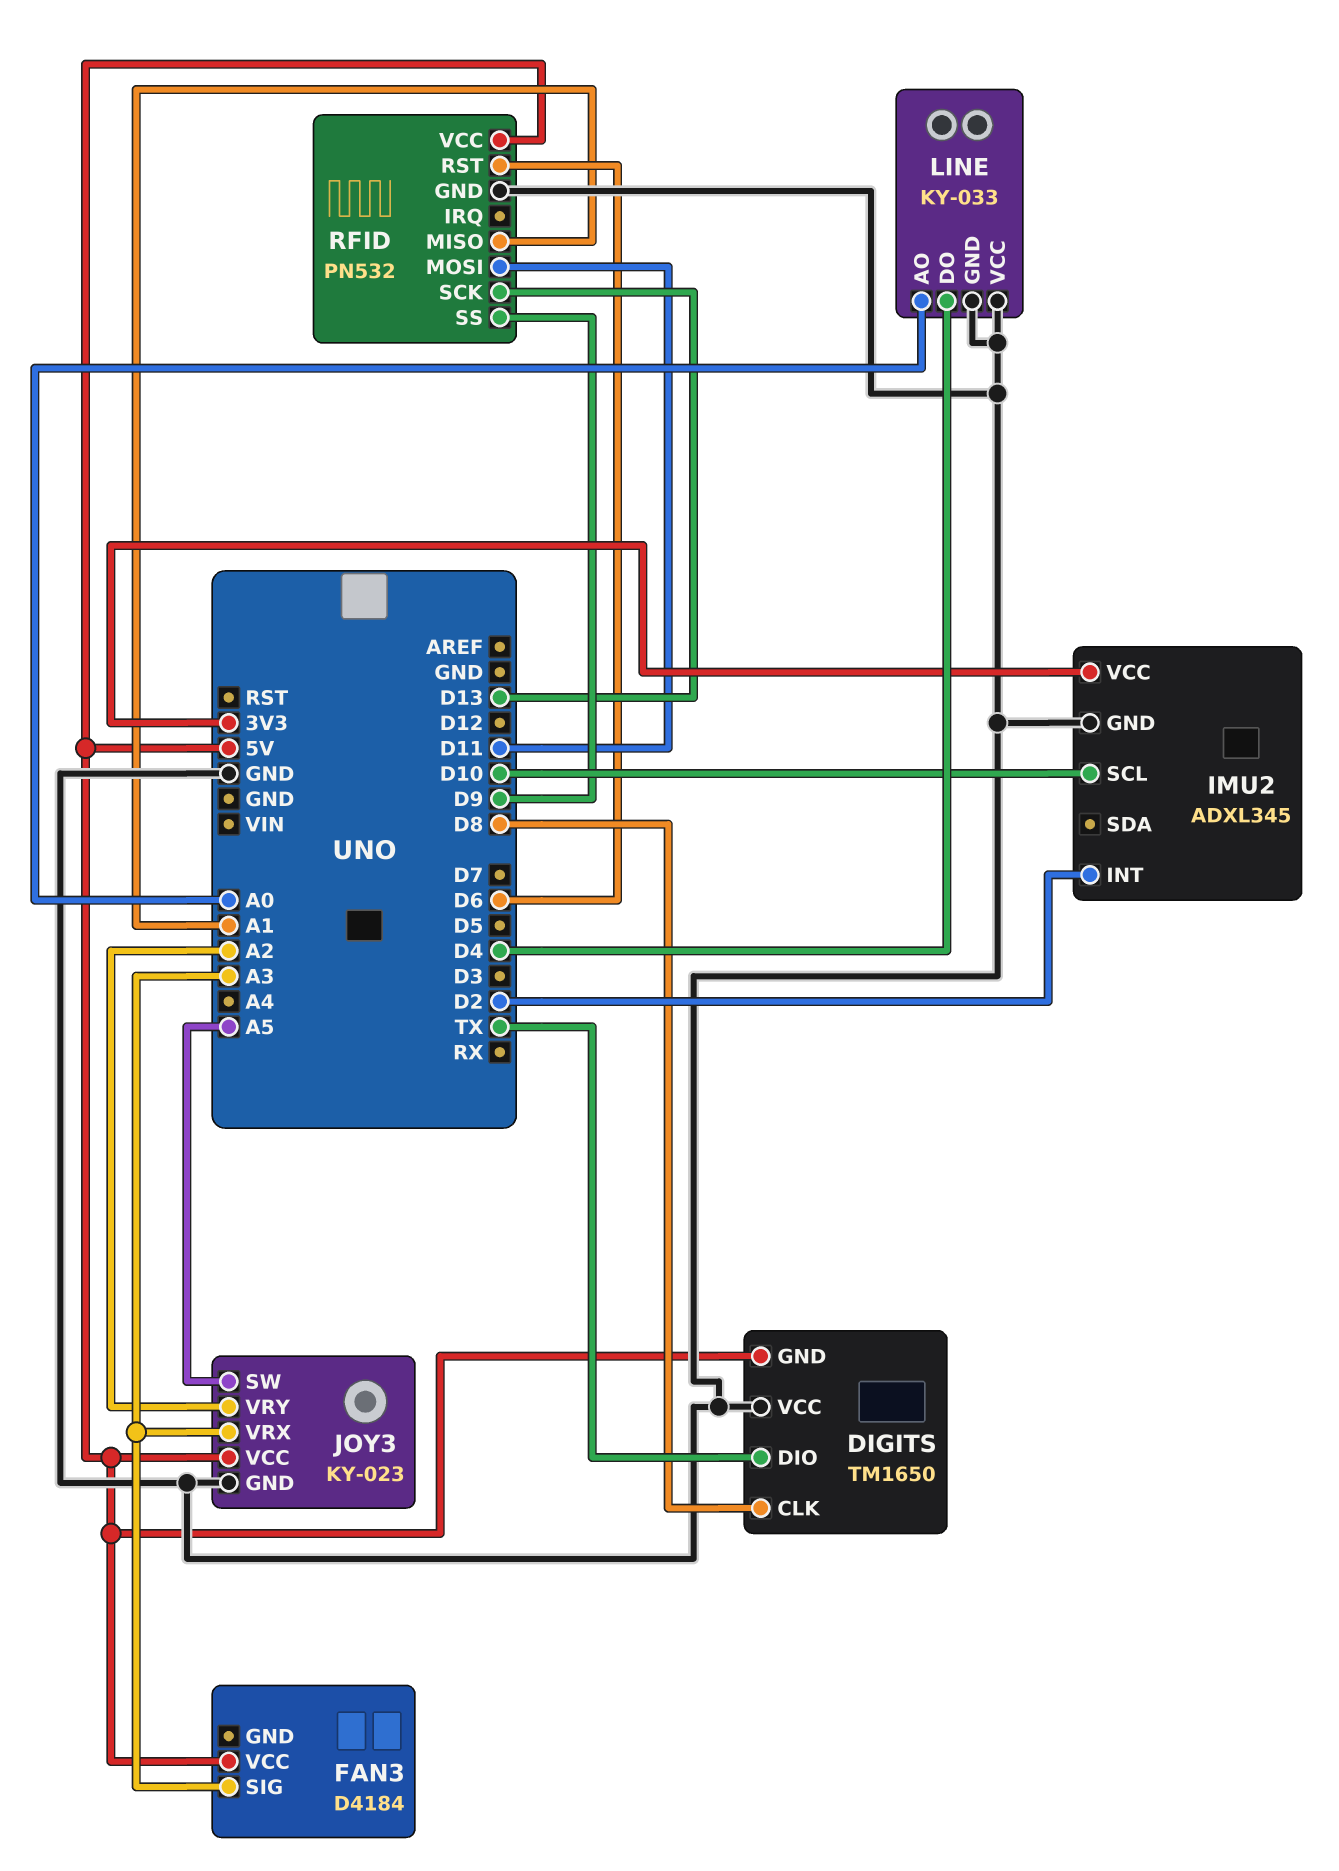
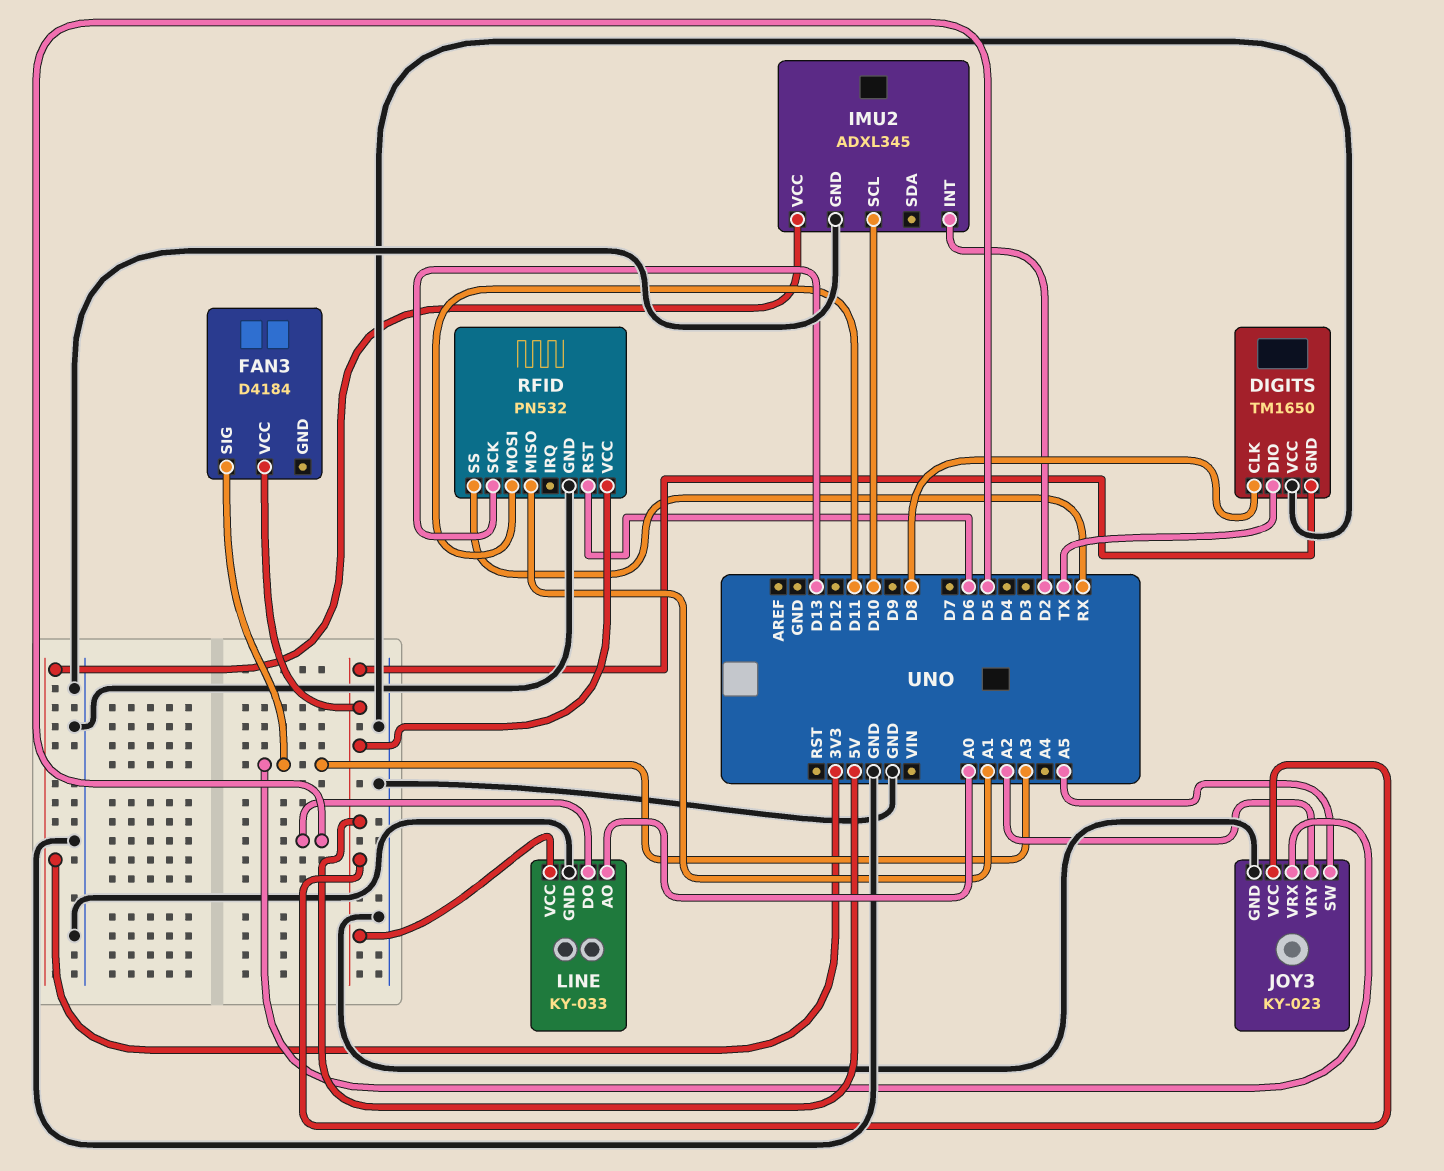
LINE pin DO: D4 -> D5
LINE pin VCC: GND -> 5V
RFID pin SS: D9 -> RX

